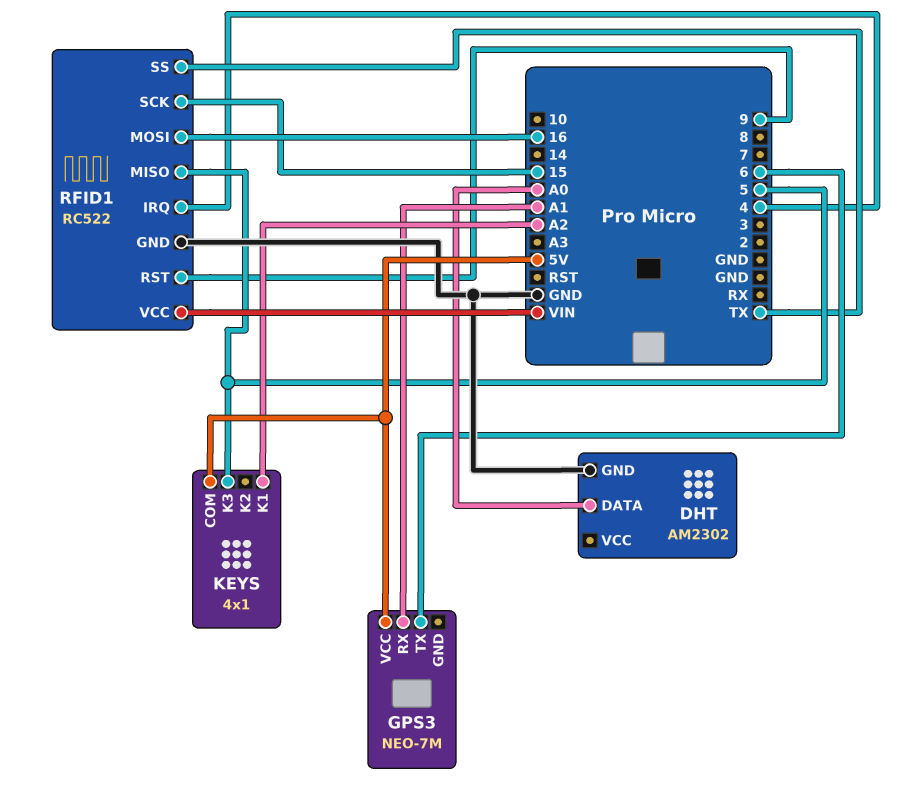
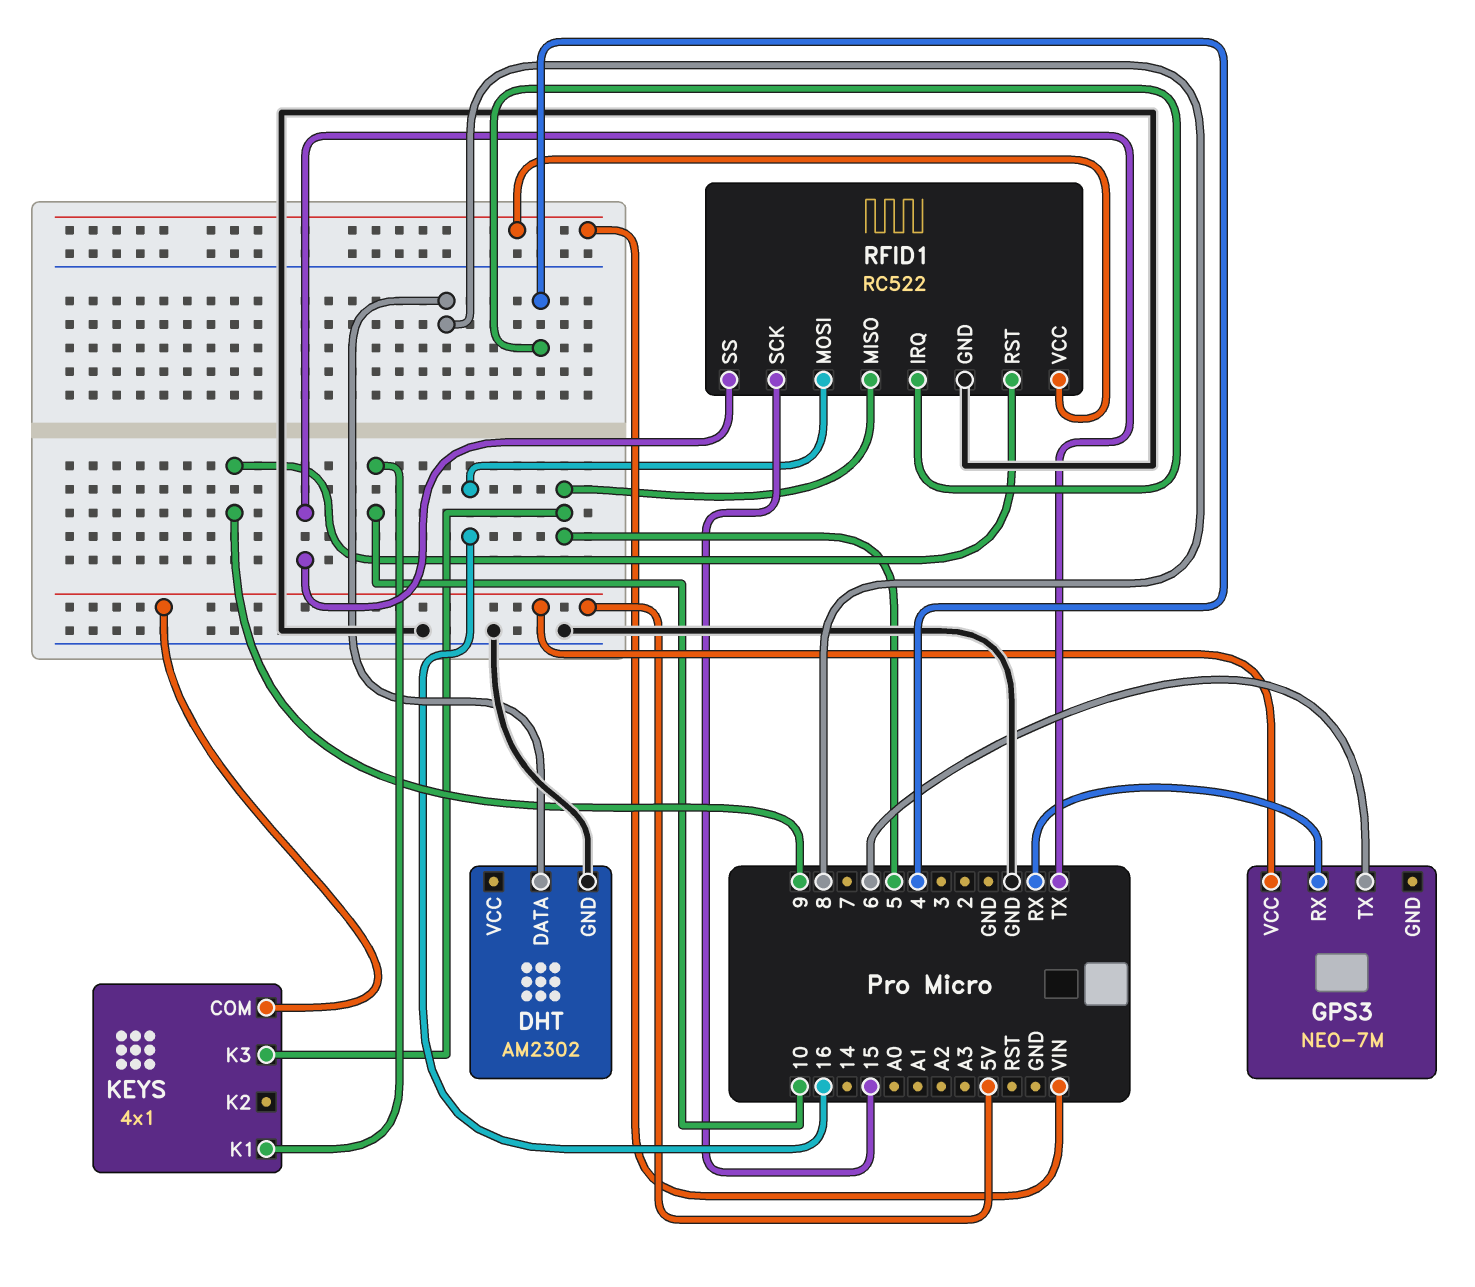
DHT pin DATA: A0 -> 8
GPS3 pin RX: A1 -> RX
KEYS pin K1: A2 -> 10

